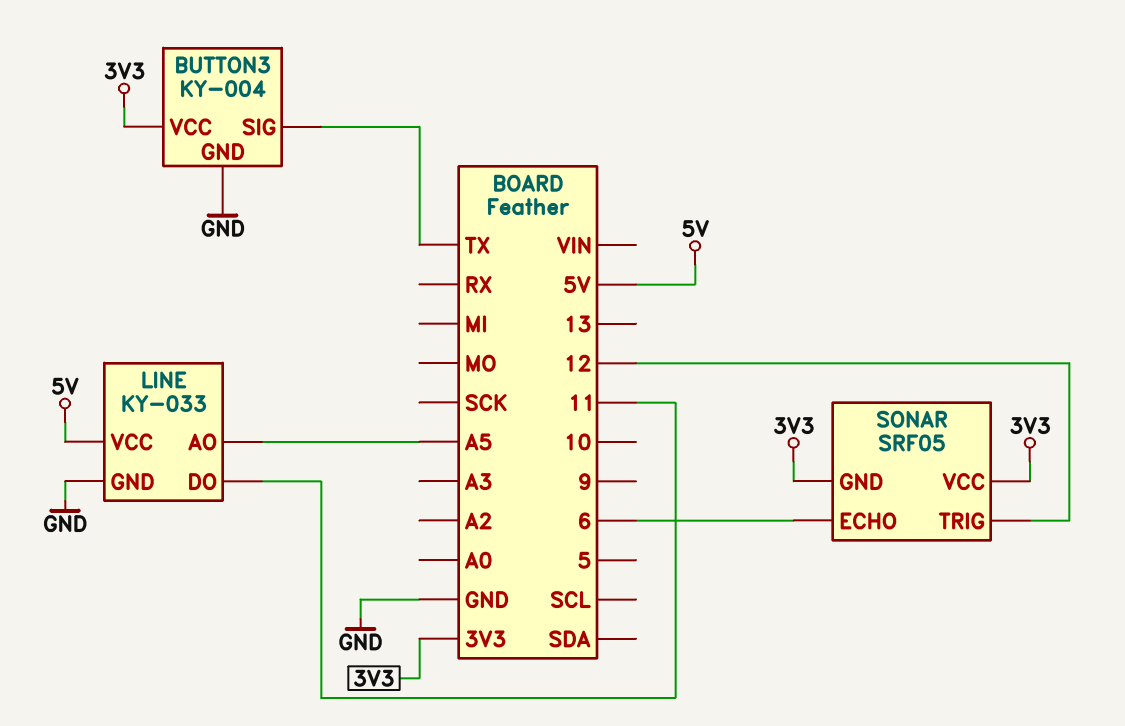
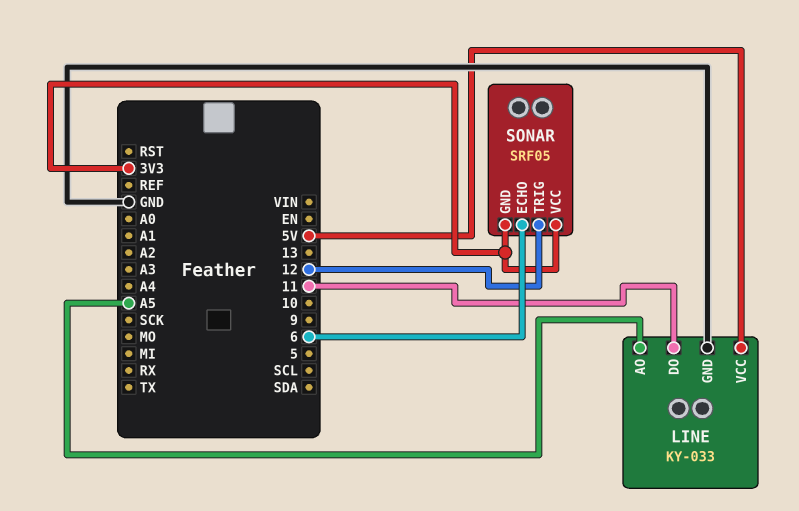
BUTTON3: KY-004 -> none
BUTTON3 pin GND: GND -> none
BUTTON3 pin SIG: TX -> none
BUTTON3 pin VCC: 3V3 -> none

